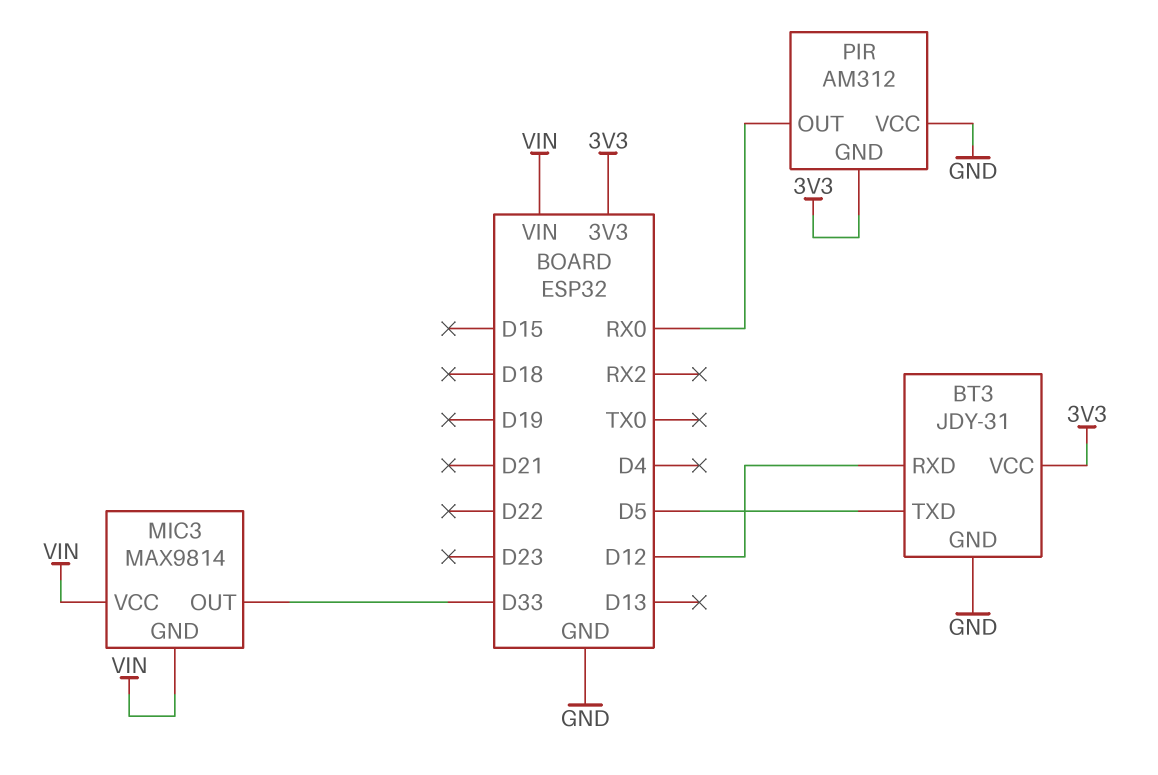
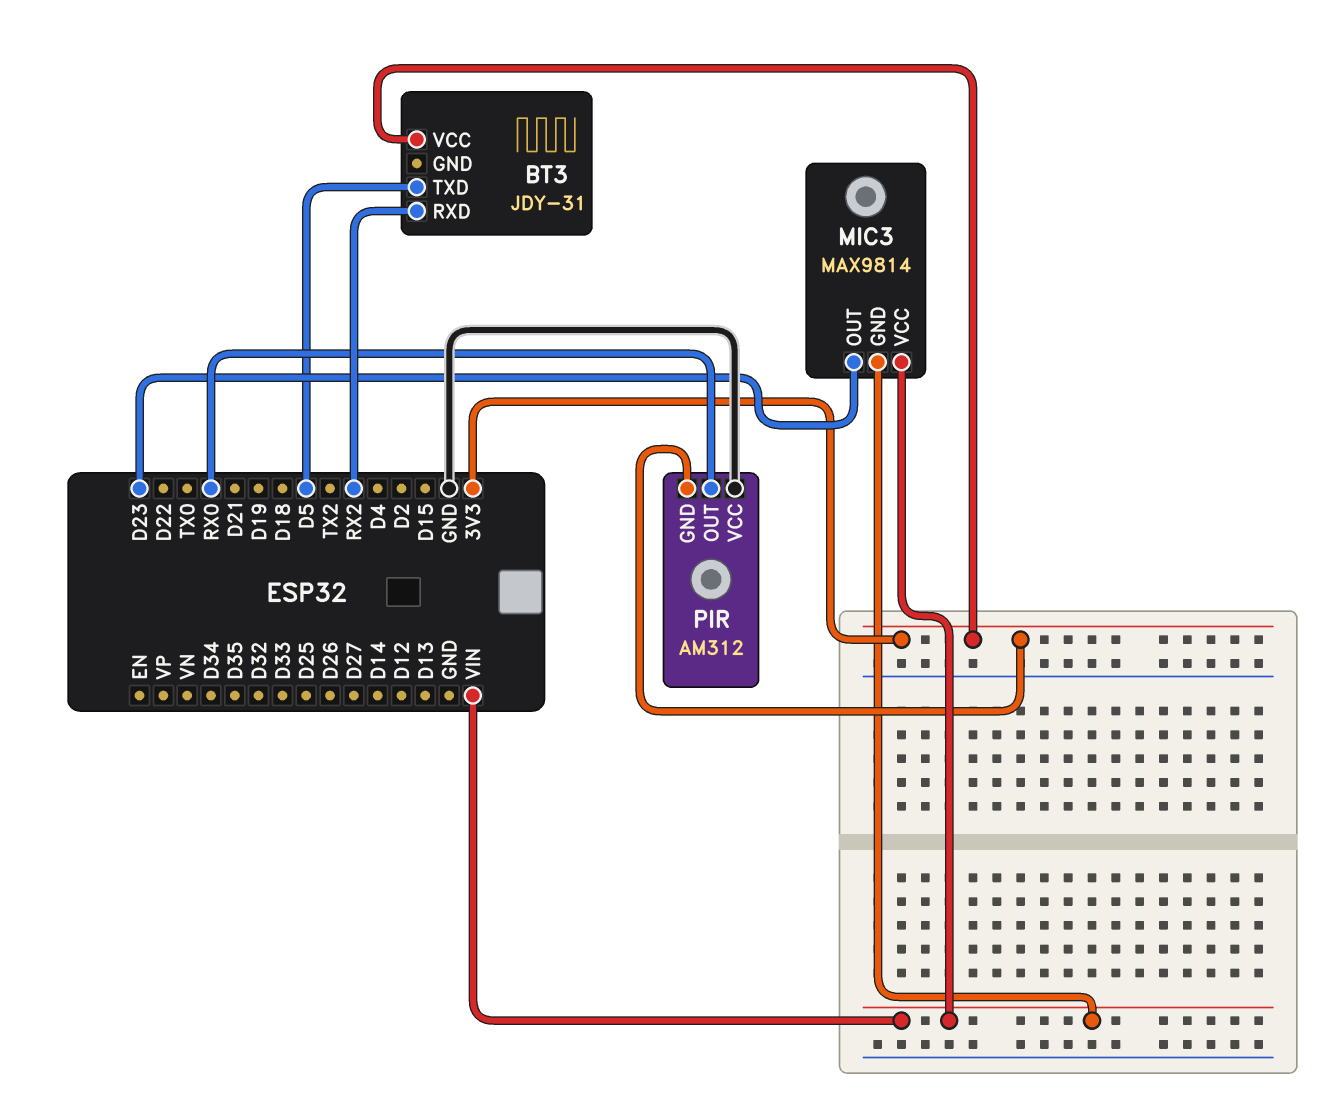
BT3 pin GND: GND -> none
BT3 pin RXD: D12 -> RX2
MIC3 pin OUT: D33 -> D23

